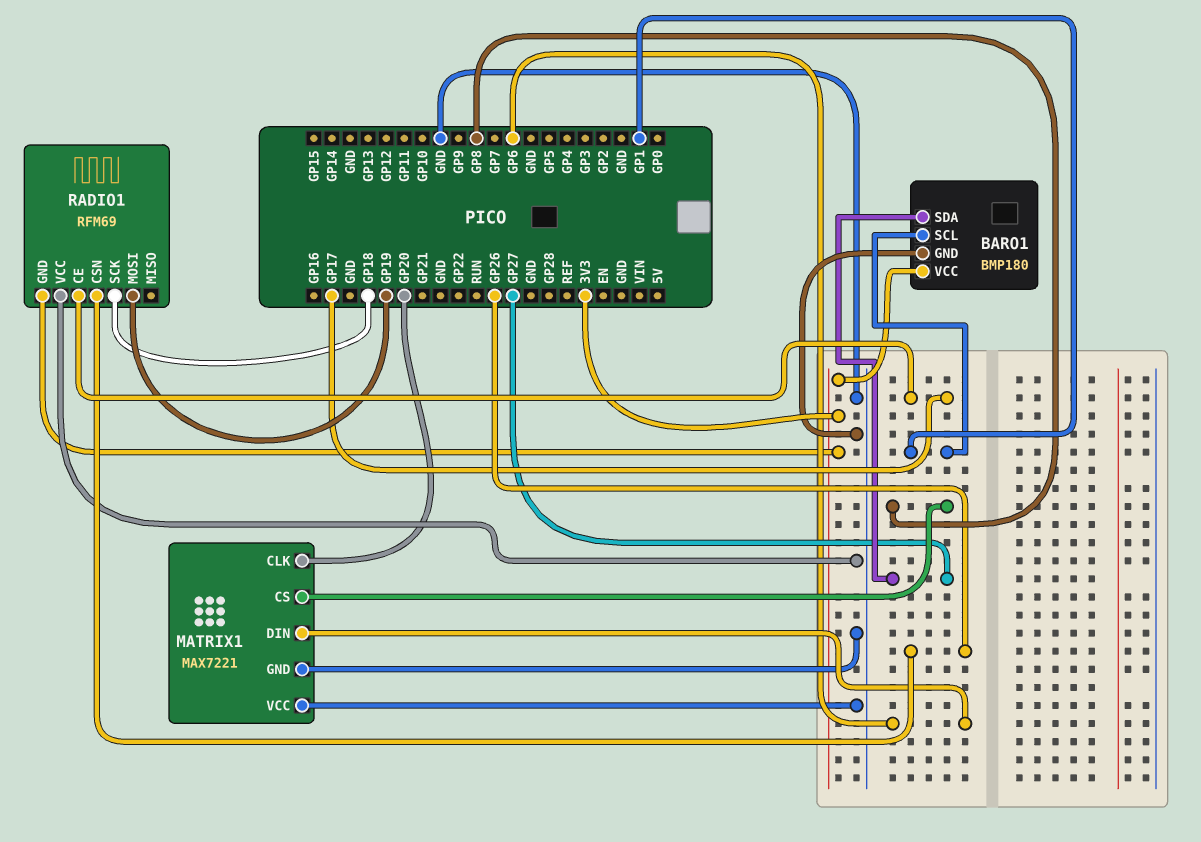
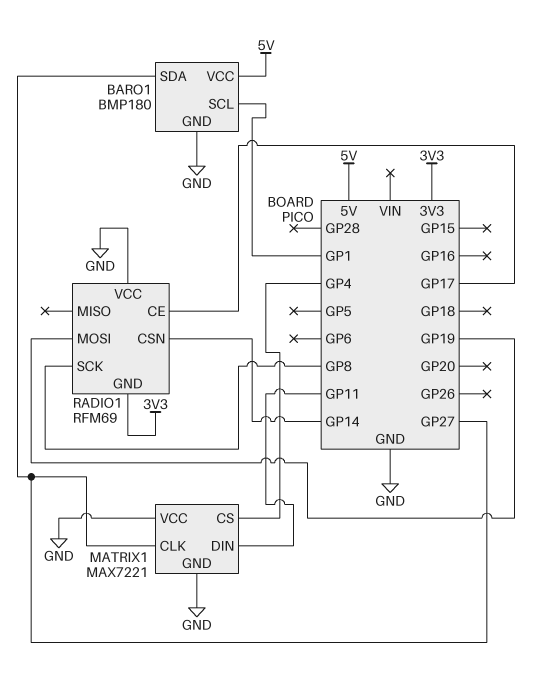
BARO1 pin VCC: 3V3 -> 5V
MATRIX1 pin CLK: GP20 -> GP27
MATRIX1 pin CS: GP8 -> GP4
MATRIX1 pin DIN: GP6 -> GP11
RADIO1 pin CSN: GP26 -> GP14
RADIO1 pin SCK: GP18 -> GP8

